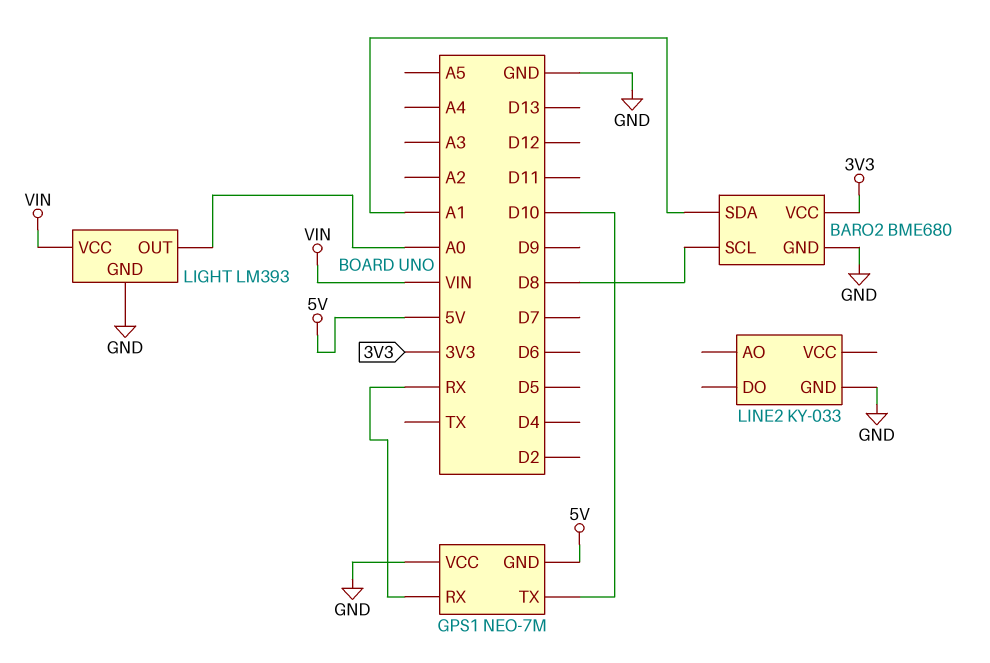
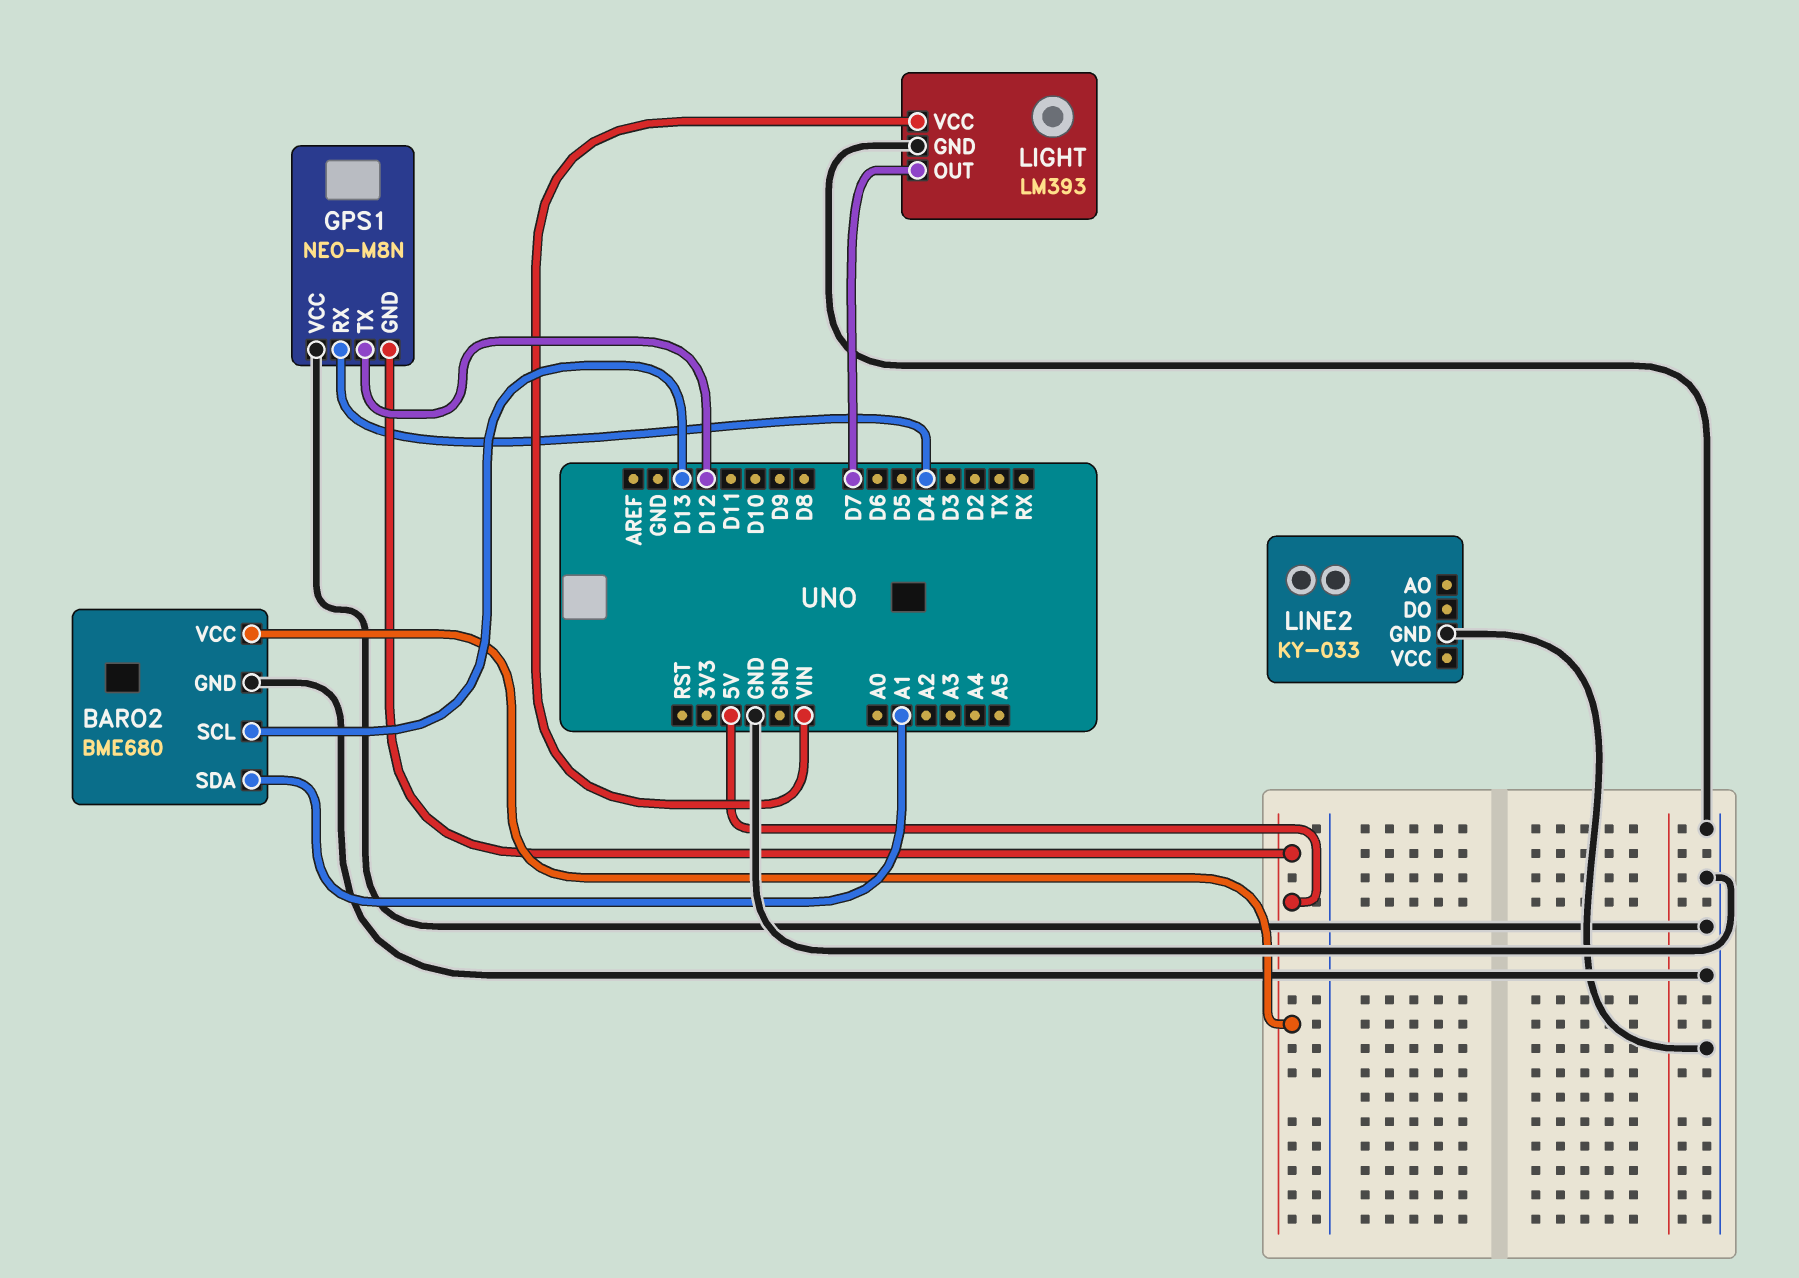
BARO2 pin SCL: D8 -> D13
BARO2 pin VCC: 3V3 -> 5V
GPS1: NEO-7M -> NEO-M8N
GPS1 pin RX: RX -> D4
GPS1 pin TX: D10 -> D12
LIGHT pin OUT: A0 -> D7

